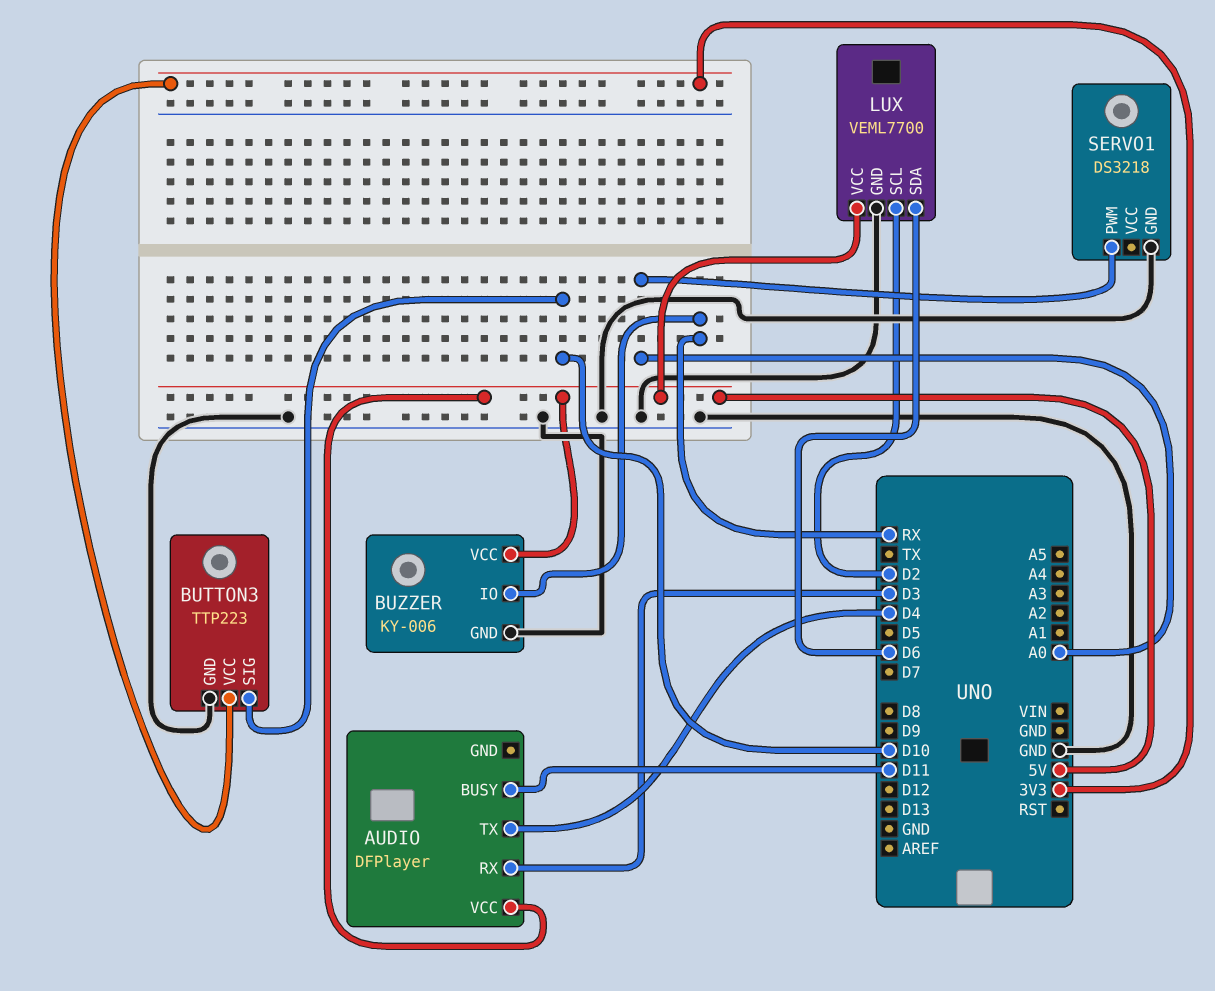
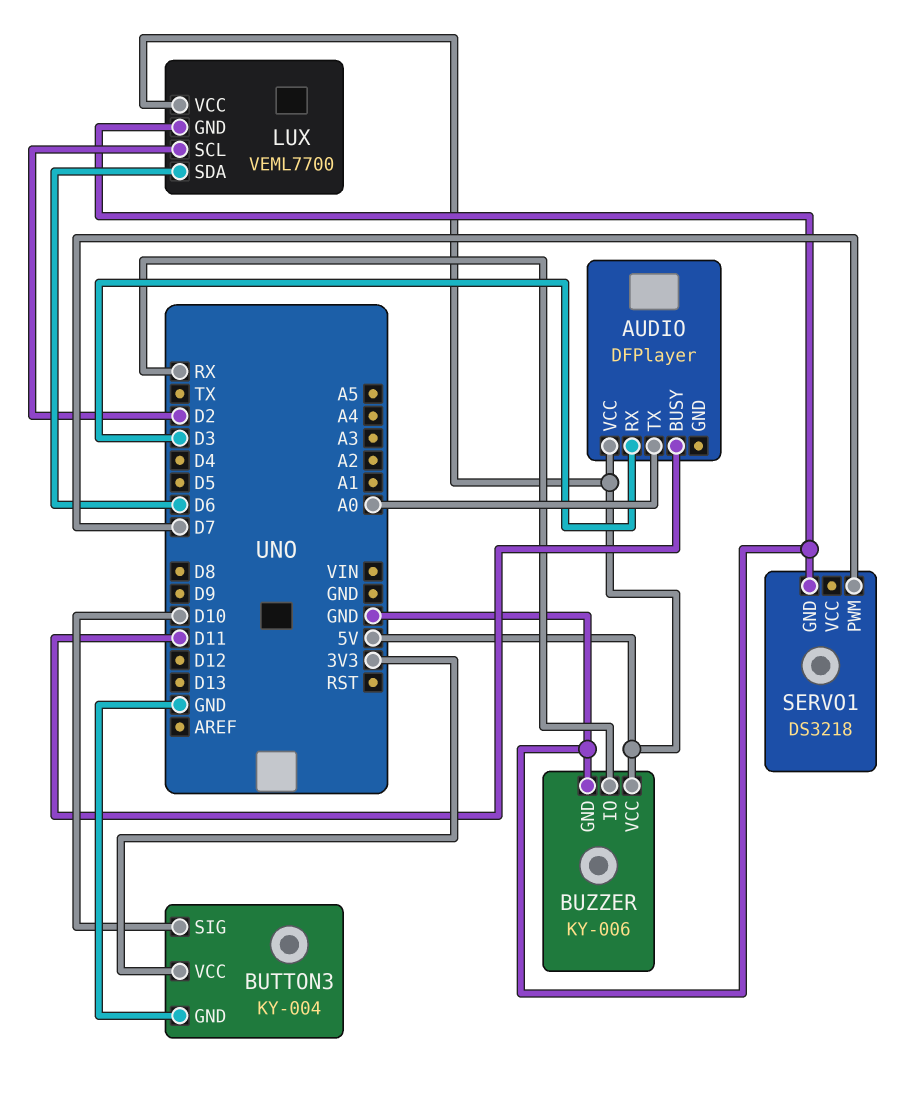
AUDIO pin TX: D4 -> A0
BUTTON3: TTP223 -> KY-004
SERVO1 pin PWM: A0 -> D7

